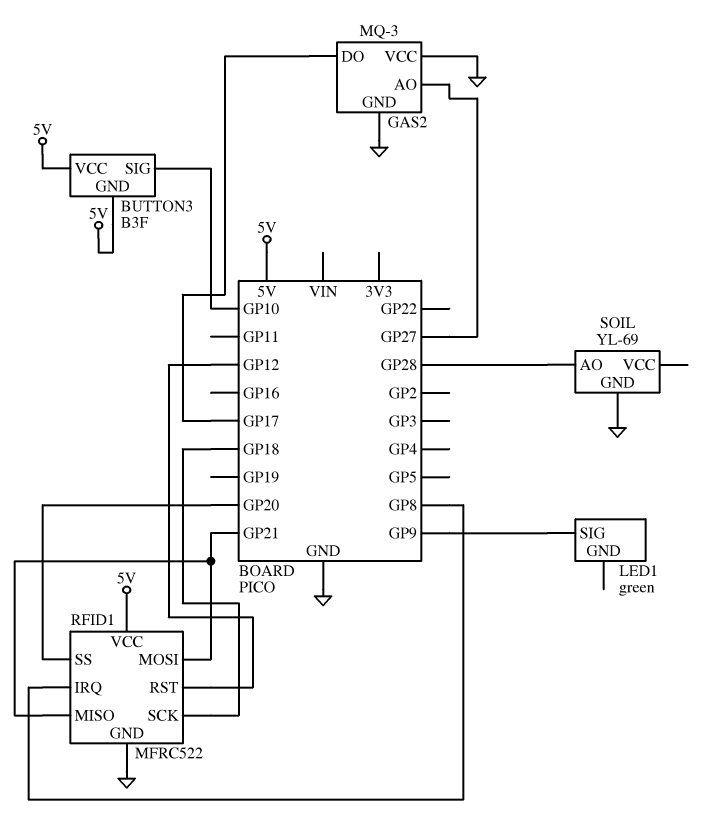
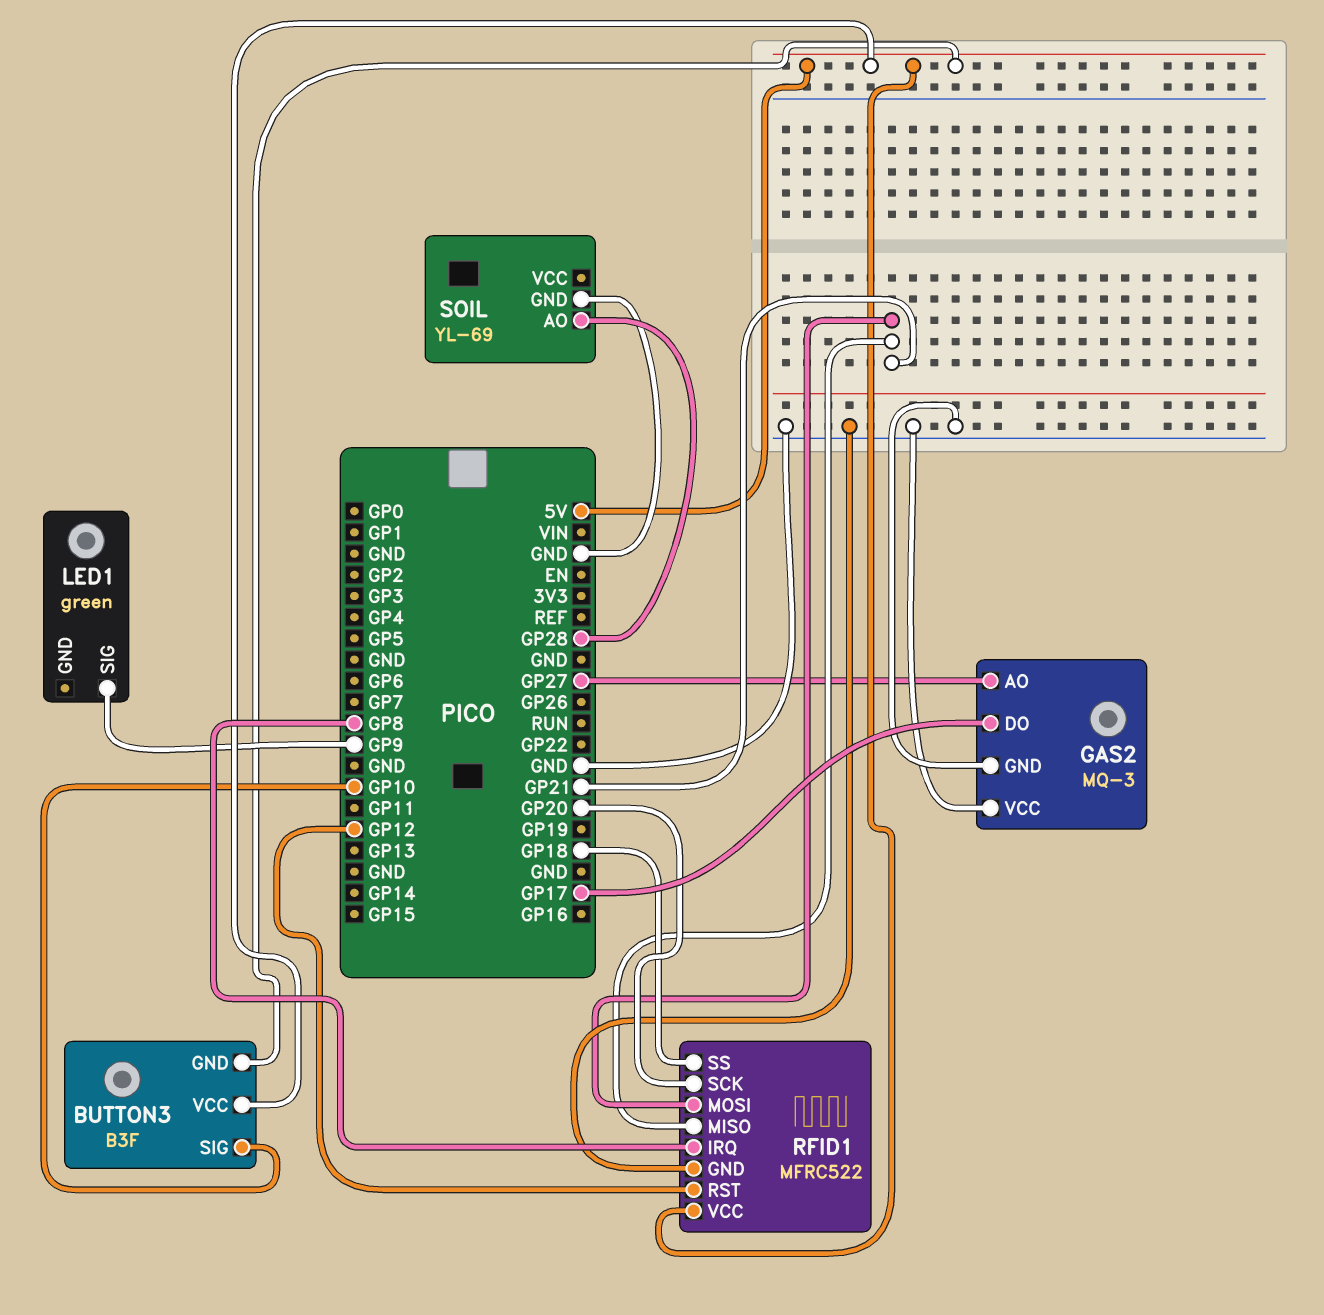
RFID1 pin SCK: GP18 -> GP20
RFID1 pin SS: GP20 -> GP18

